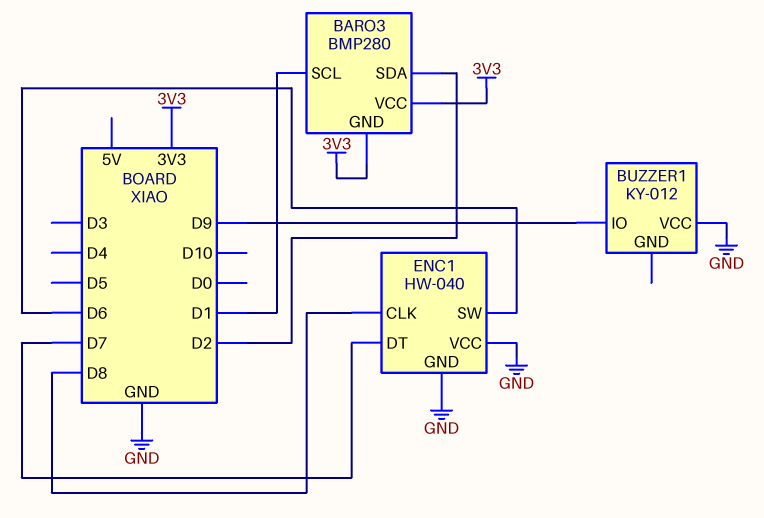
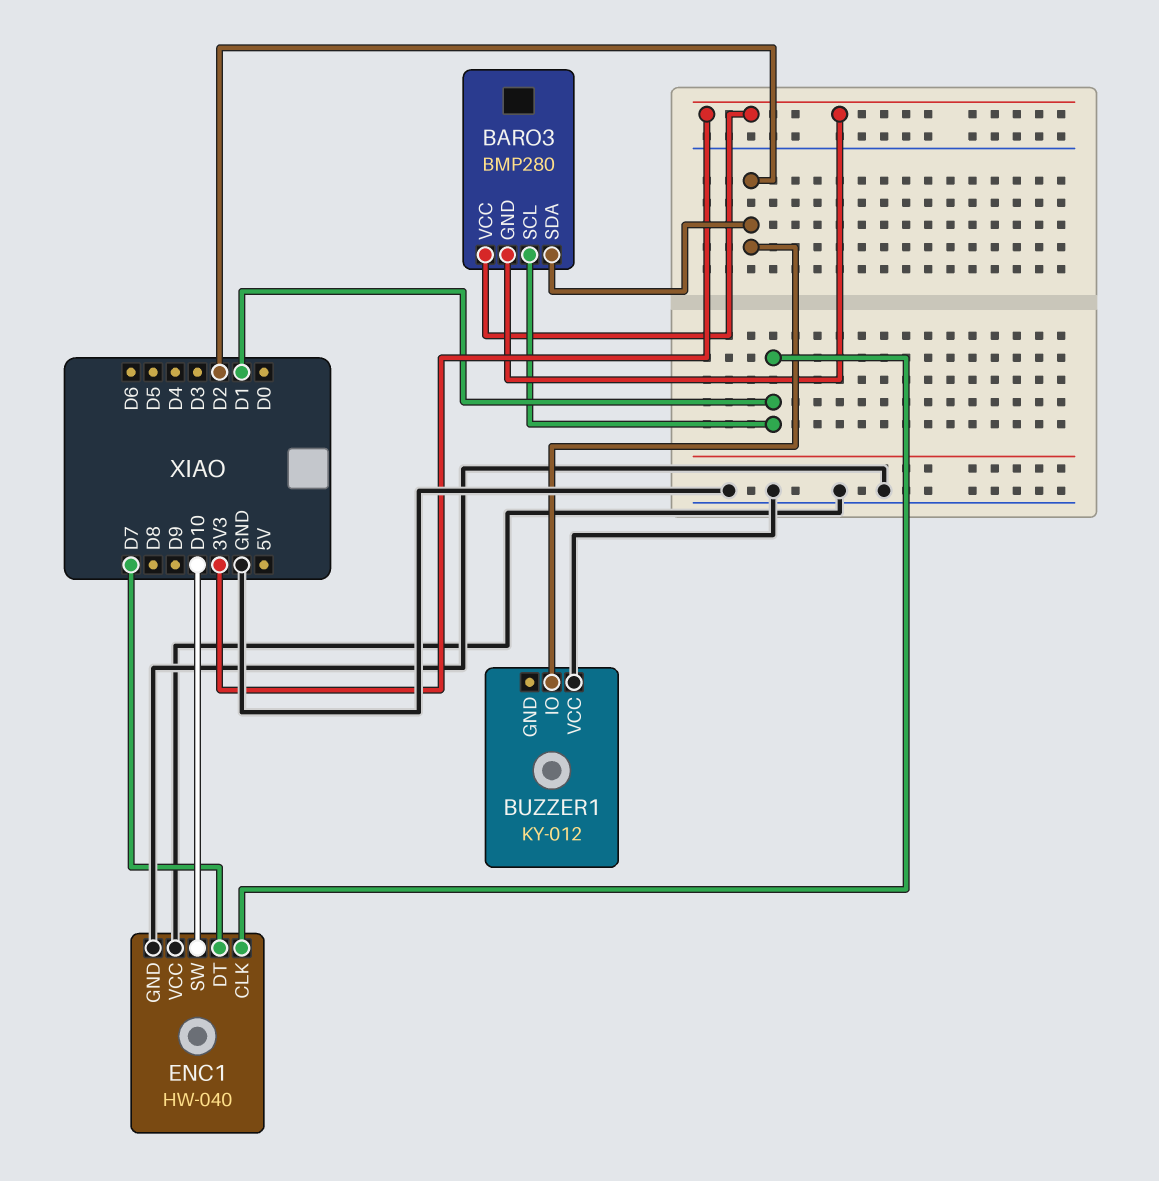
BUZZER1 pin IO: D9 -> D2
ENC1 pin CLK: D8 -> D1
ENC1 pin SW: D6 -> D10

